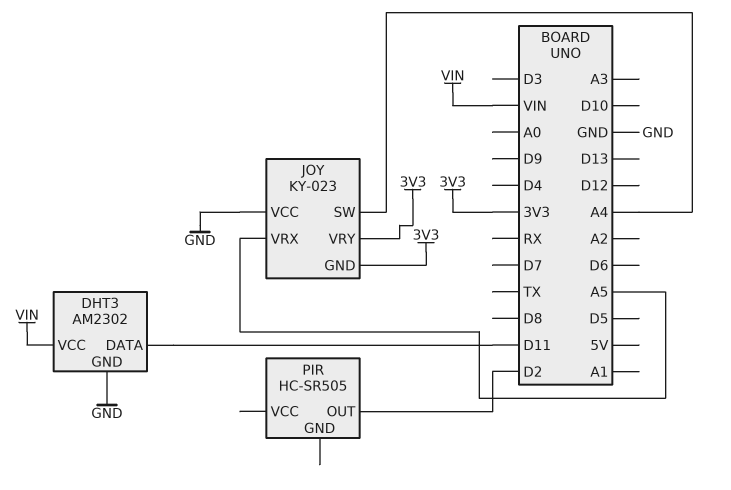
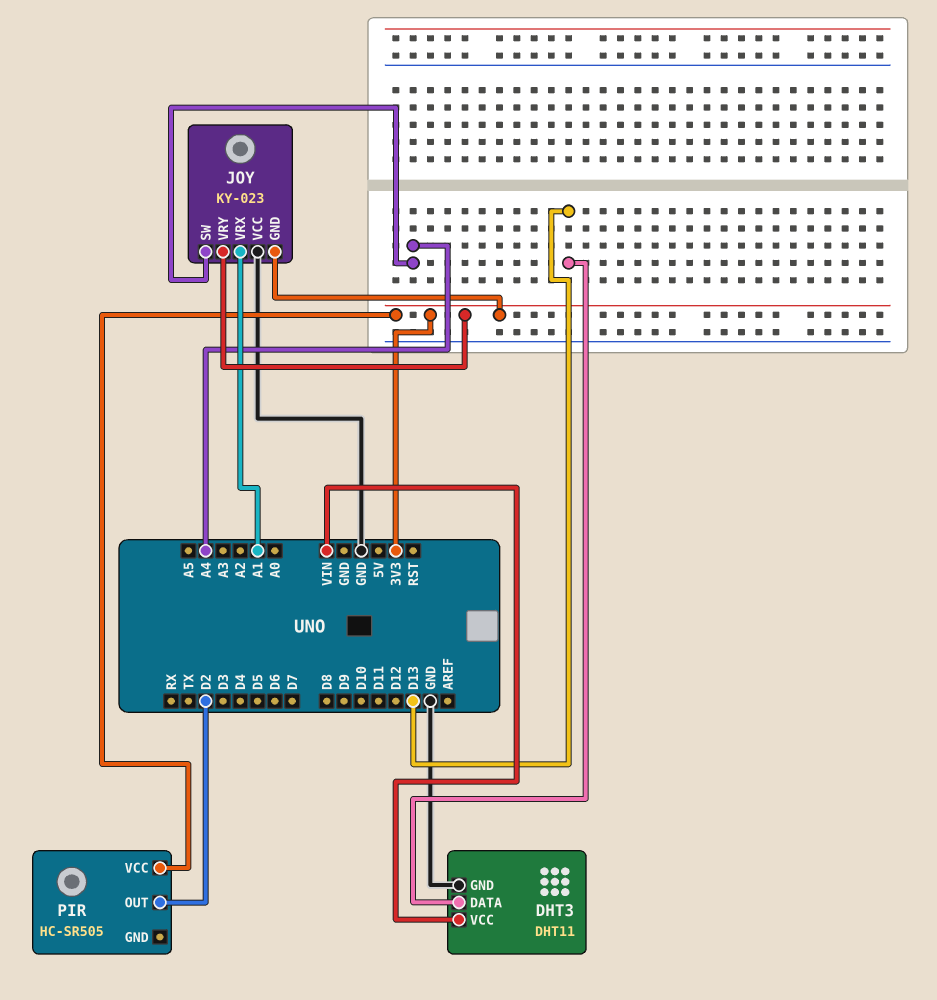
DHT3: AM2302 -> DHT11
DHT3 pin DATA: D11 -> D13
JOY pin VRX: A5 -> A1
PIR pin VCC: none -> 3V3

